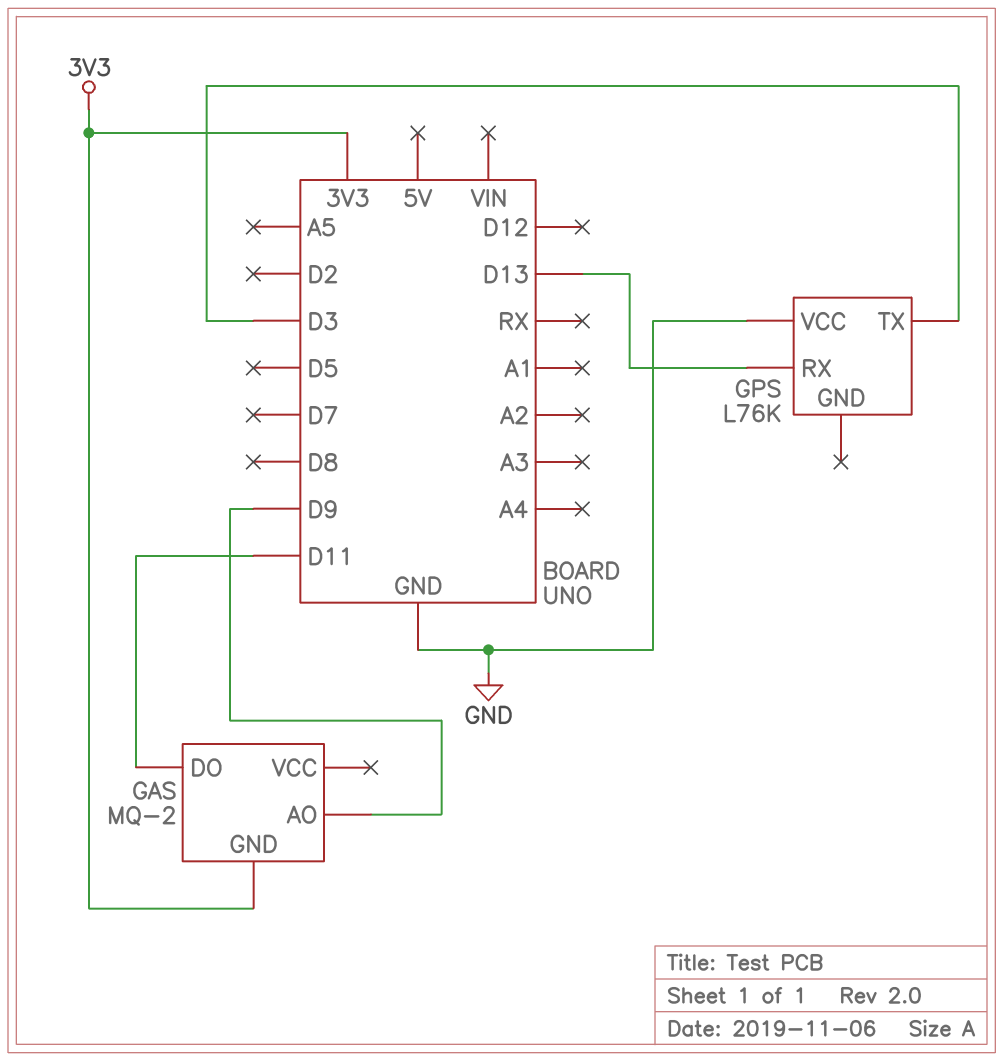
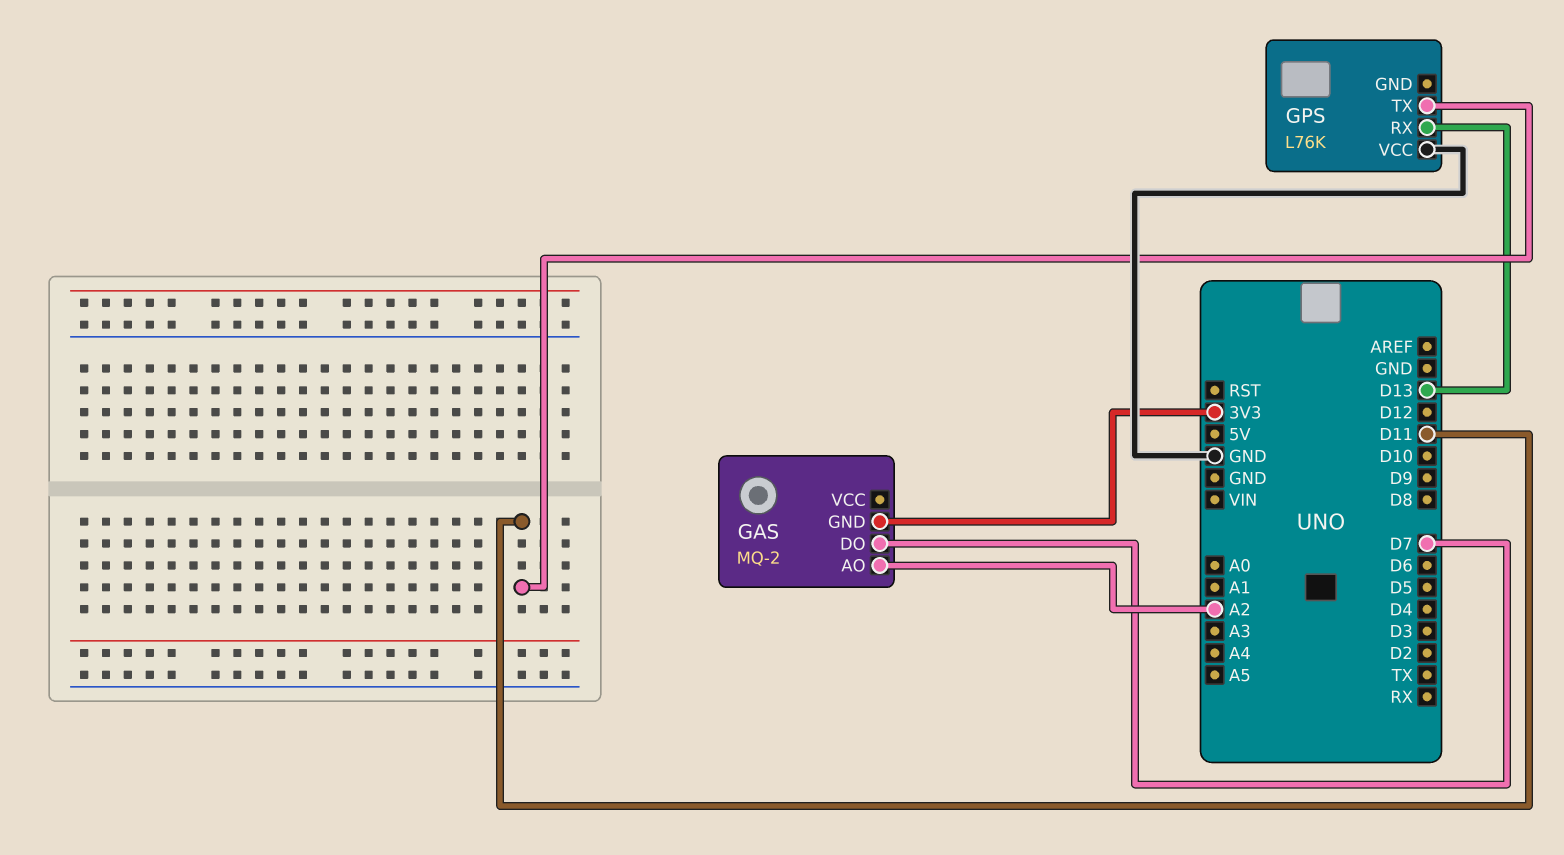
GAS pin AO: D9 -> A2
GAS pin DO: D11 -> D7
GPS pin TX: D3 -> D11

